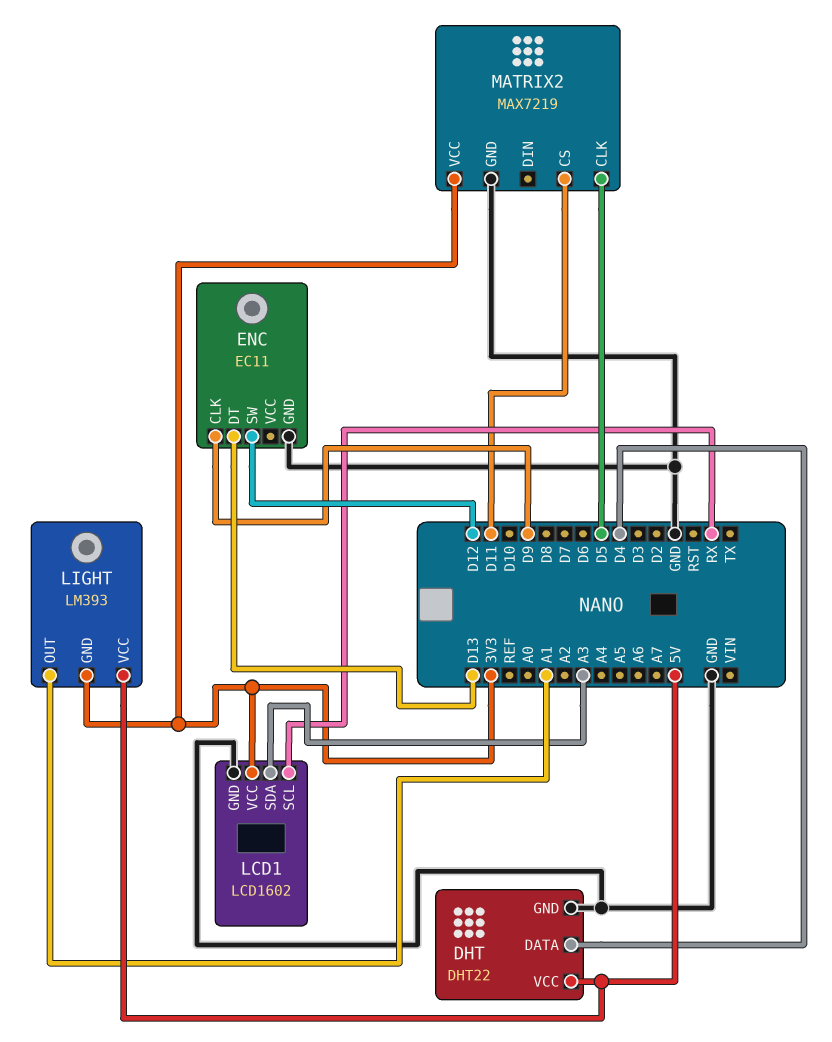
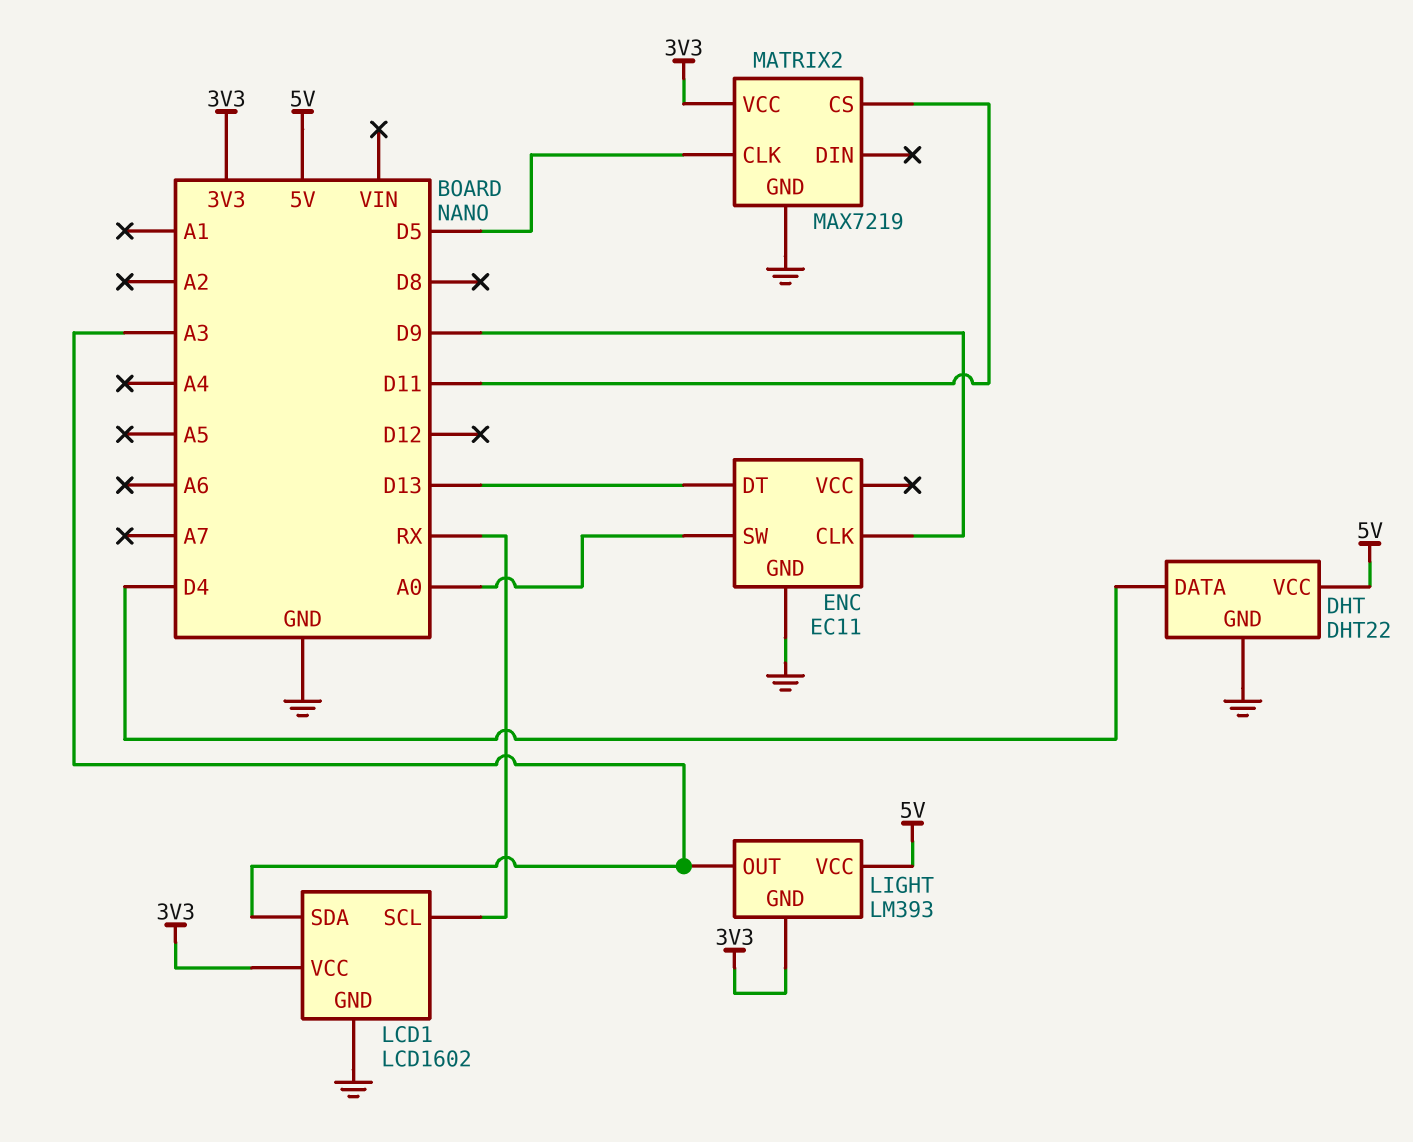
ENC pin SW: D12 -> A0
LIGHT pin OUT: A1 -> A3

